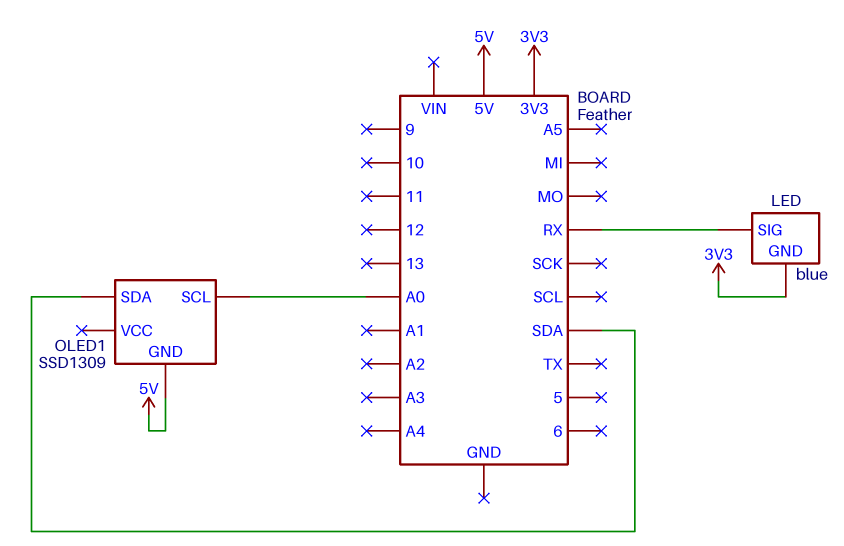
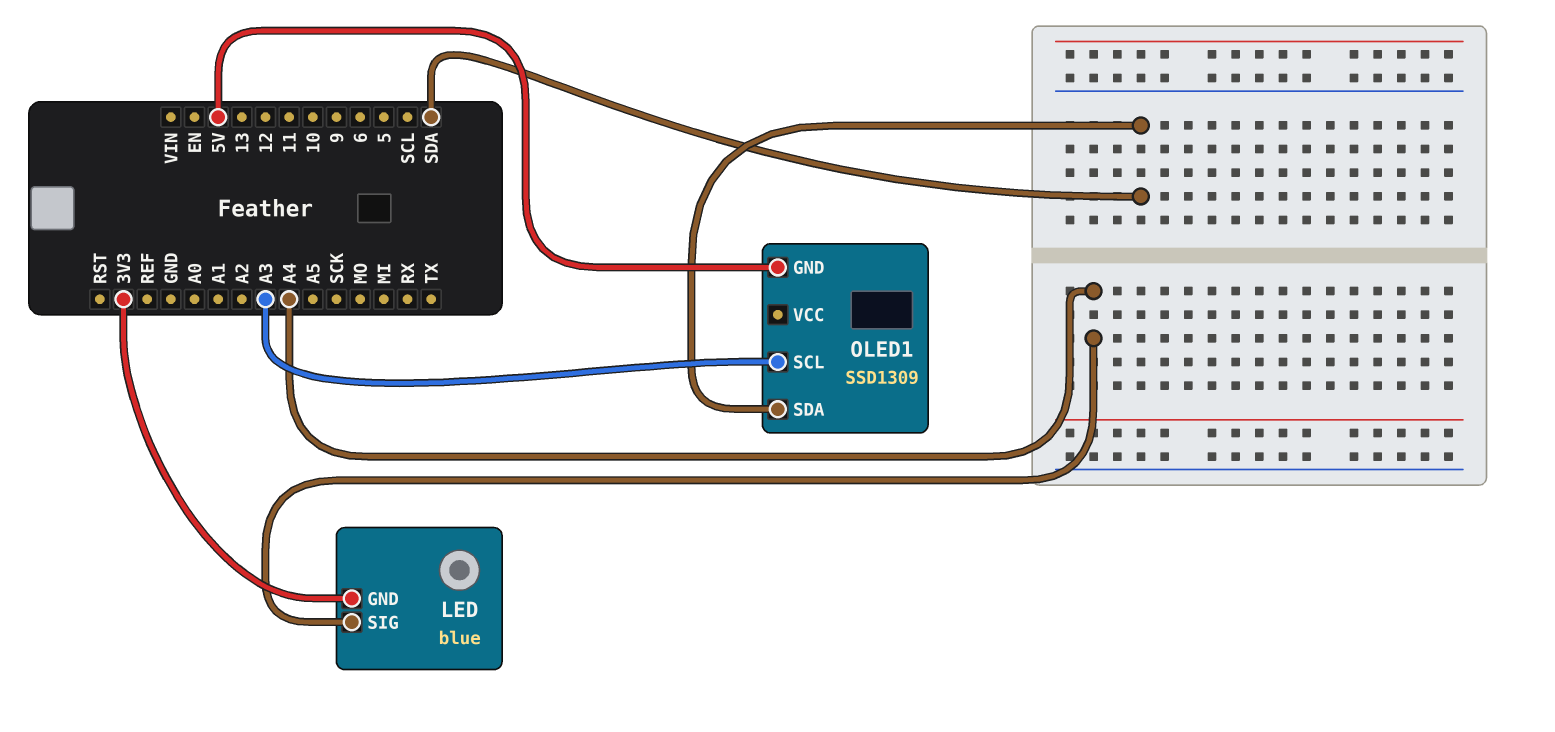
LED pin SIG: RX -> A4
OLED1 pin SCL: A0 -> A3

